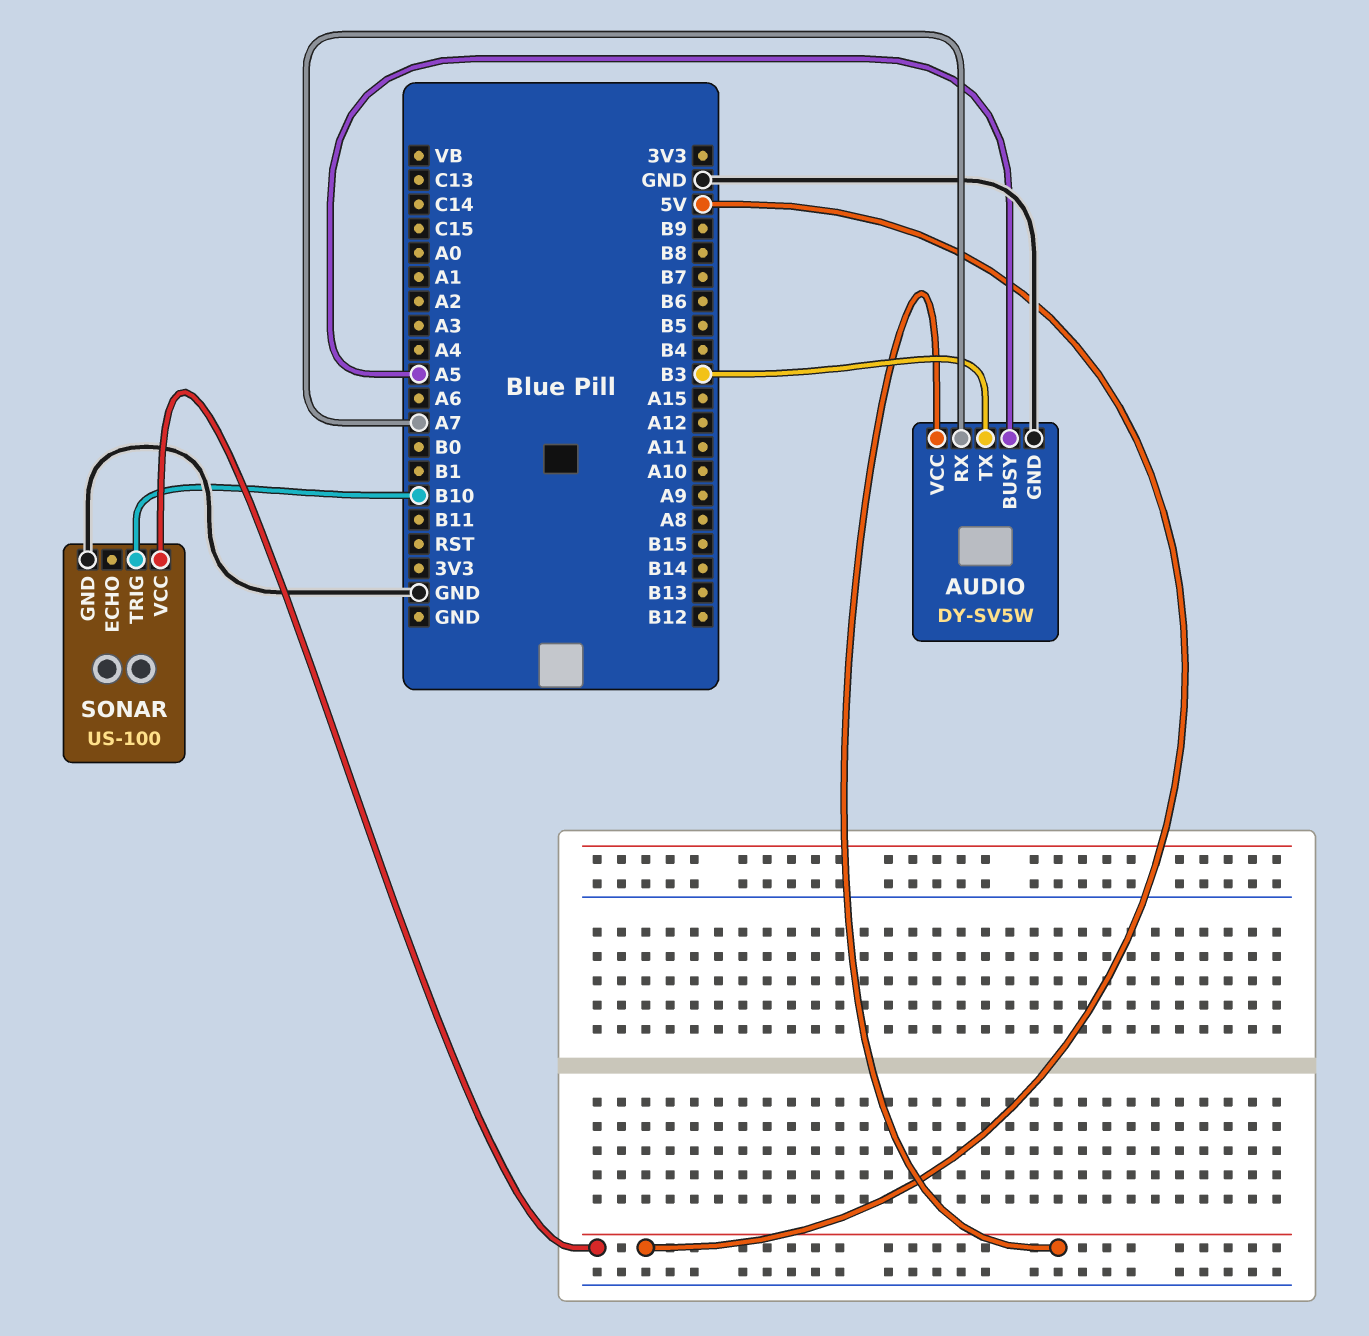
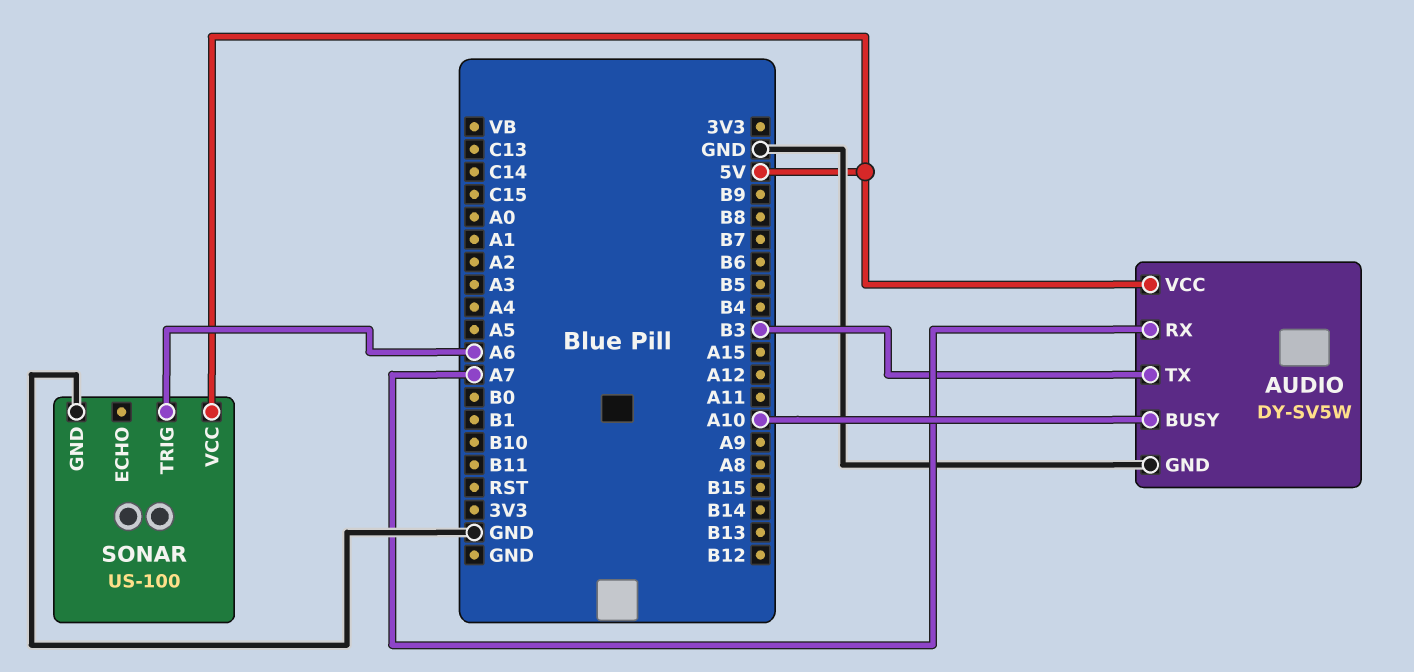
AUDIO pin BUSY: A5 -> A10
SONAR pin TRIG: B10 -> A6

